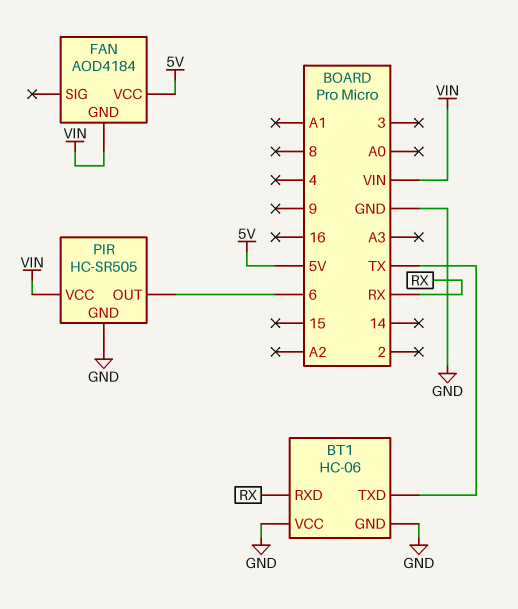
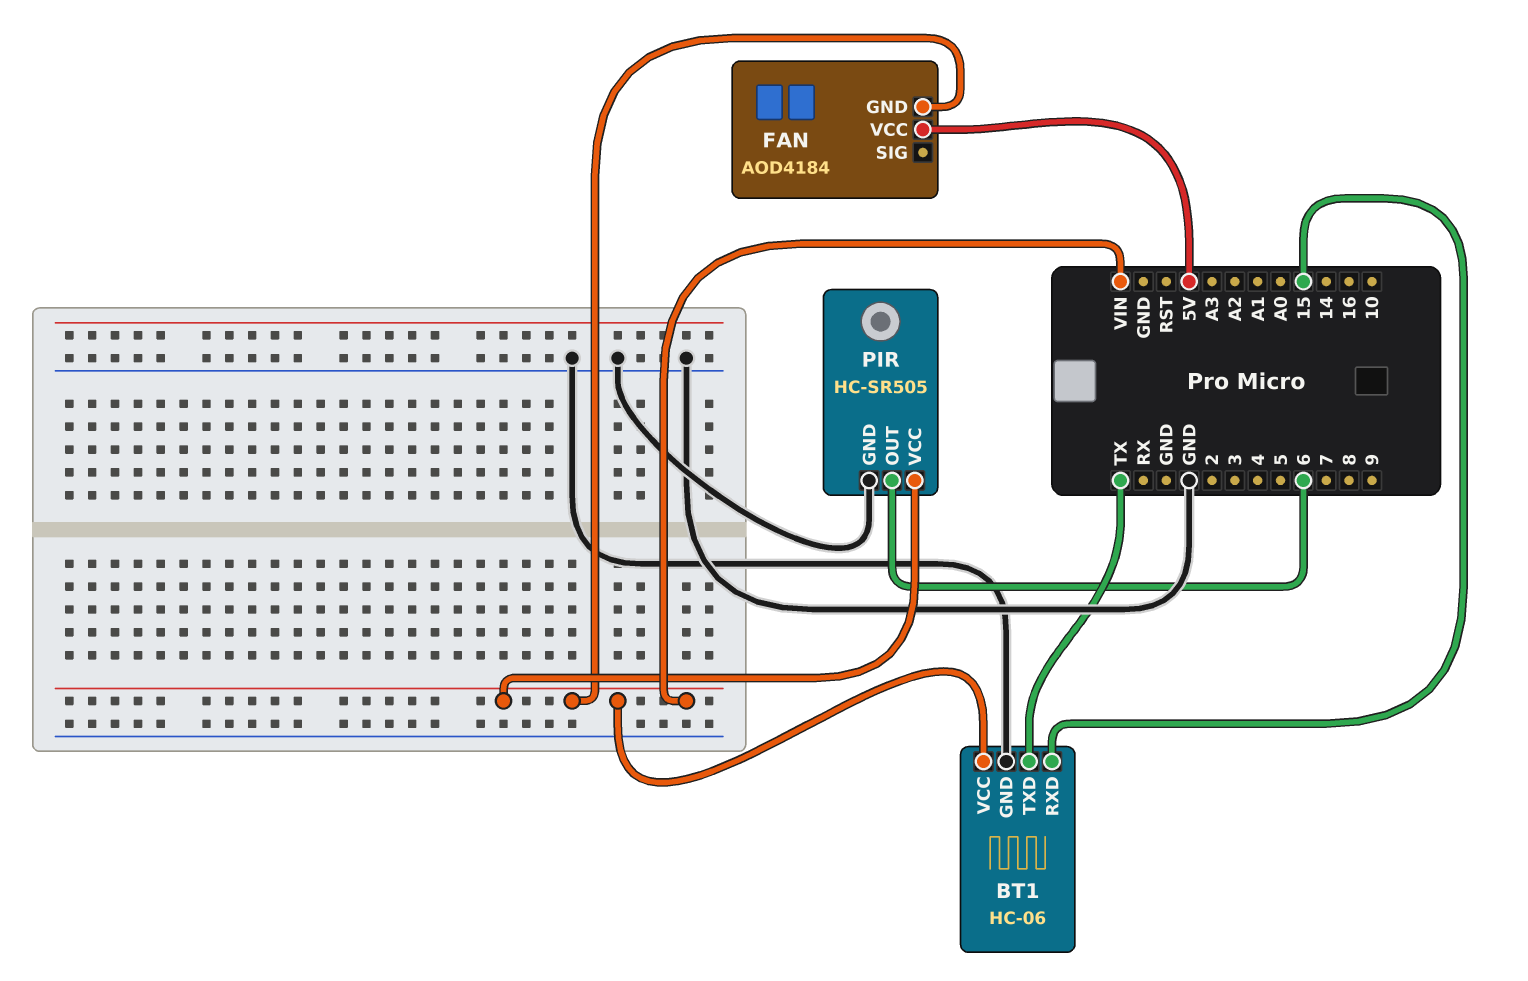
BT1 pin RXD: RX -> 15
BT1 pin VCC: GND -> VIN

